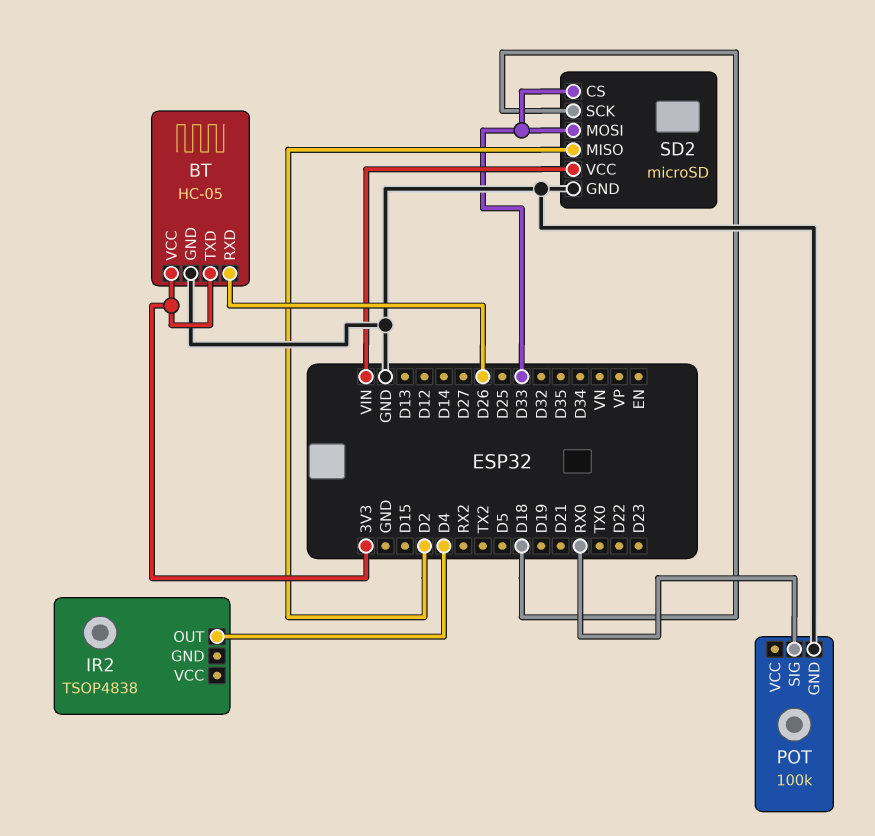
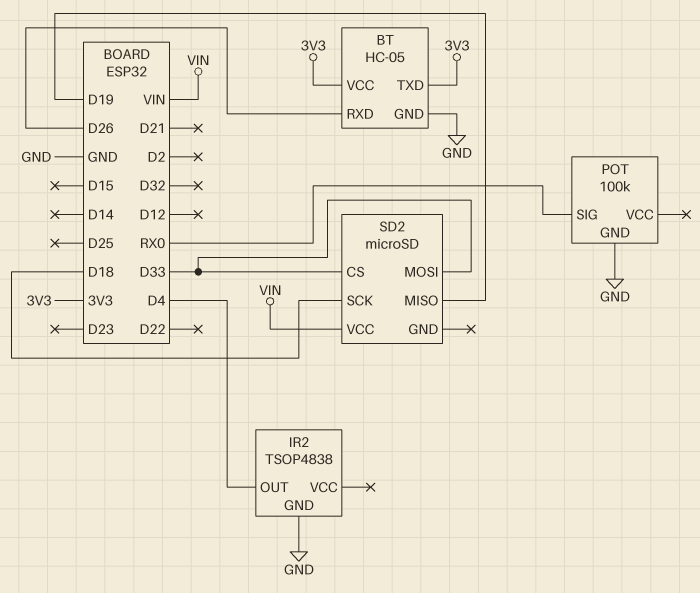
IR2 pin GND: none -> GND
SD2 pin GND: GND -> none
SD2 pin MISO: D2 -> D19

